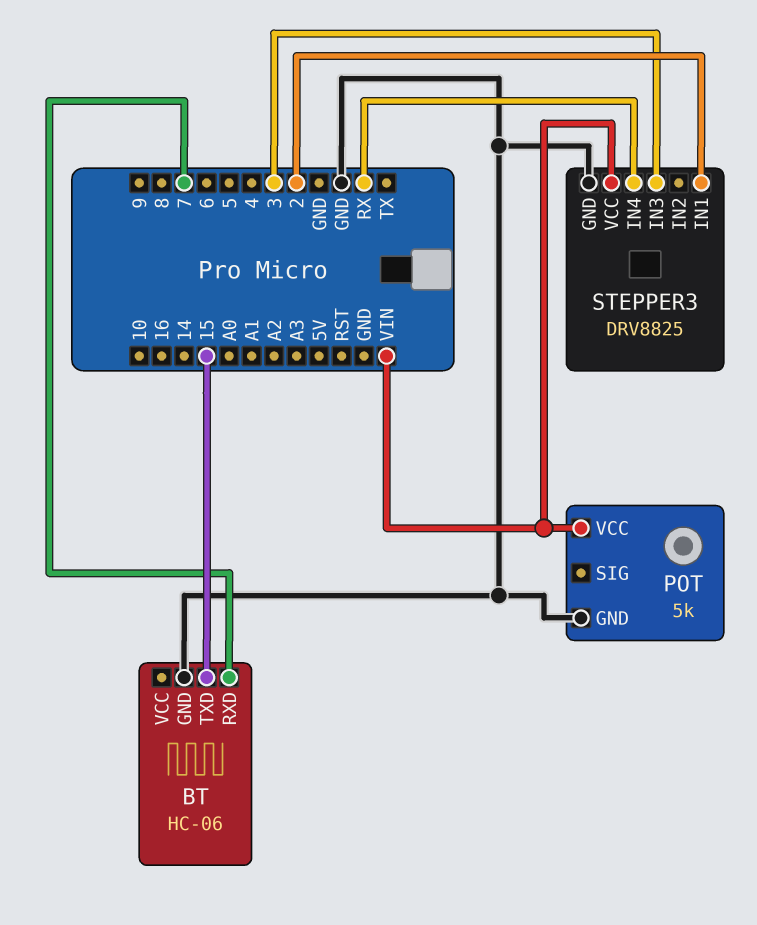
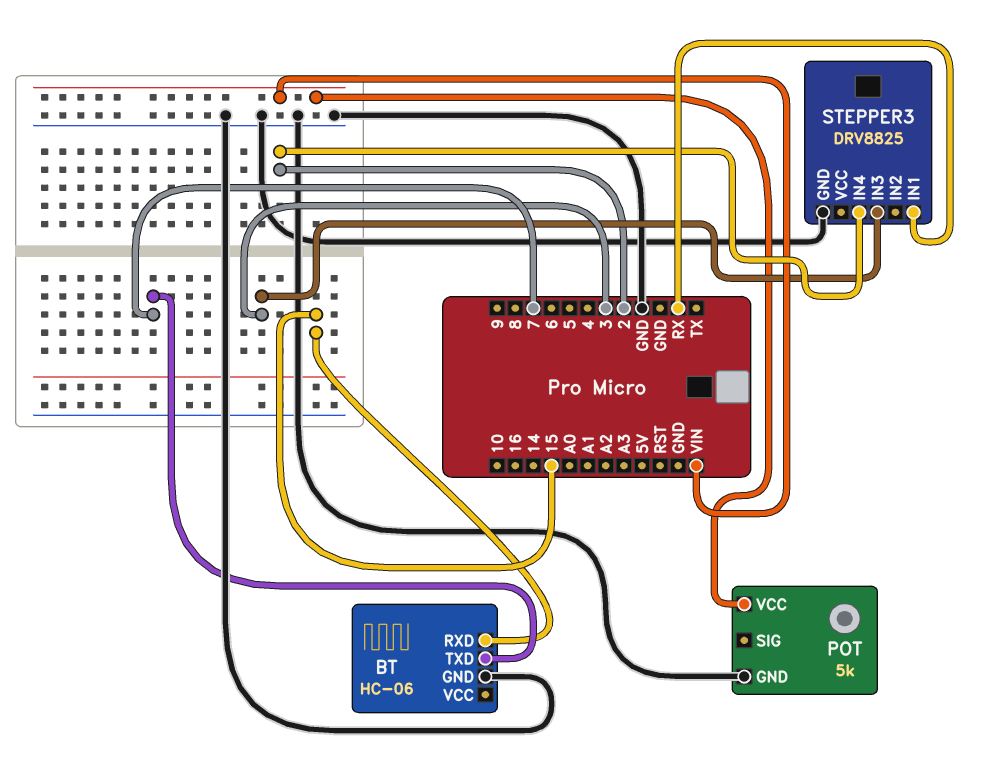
BT pin RXD: 7 -> 15
BT pin TXD: 15 -> 7
STEPPER3 pin IN1: 2 -> RX
STEPPER3 pin IN4: RX -> 2
STEPPER3 pin VCC: VIN -> none

